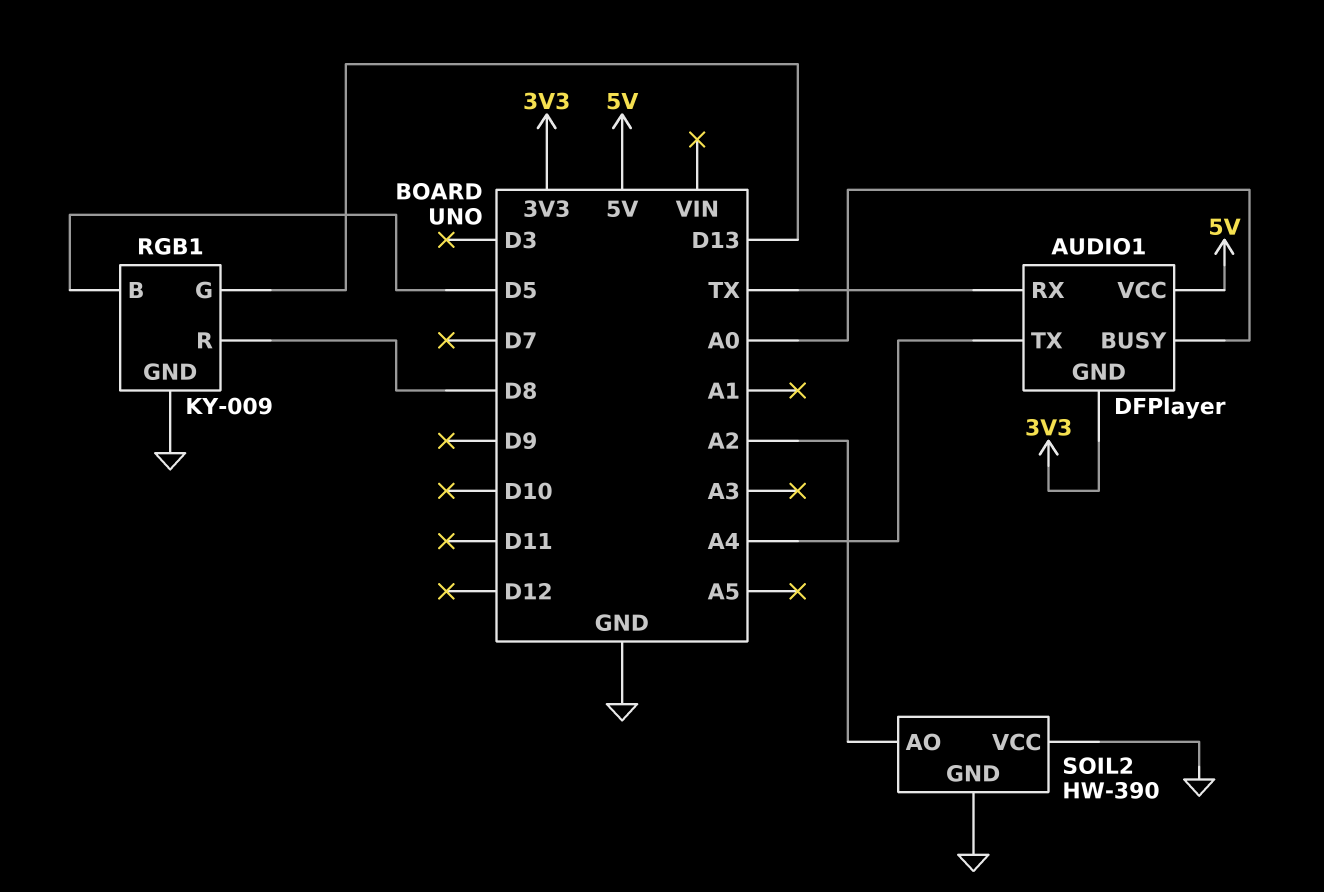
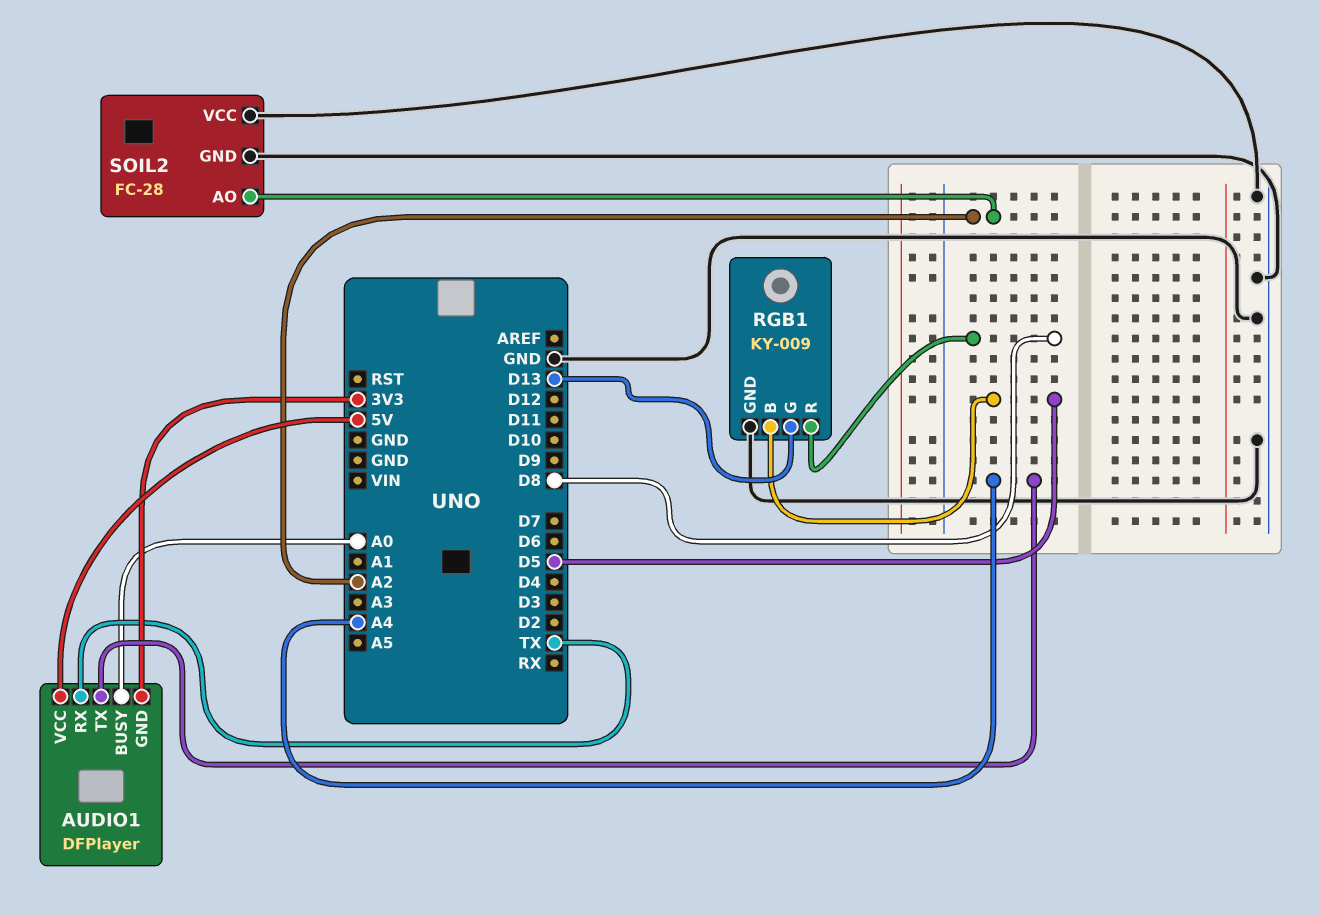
SOIL2: HW-390 -> FC-28

